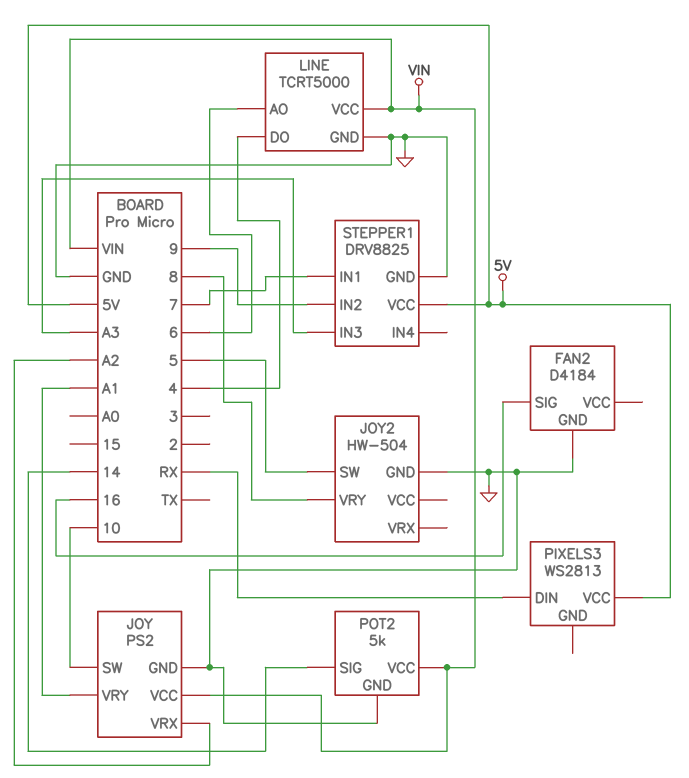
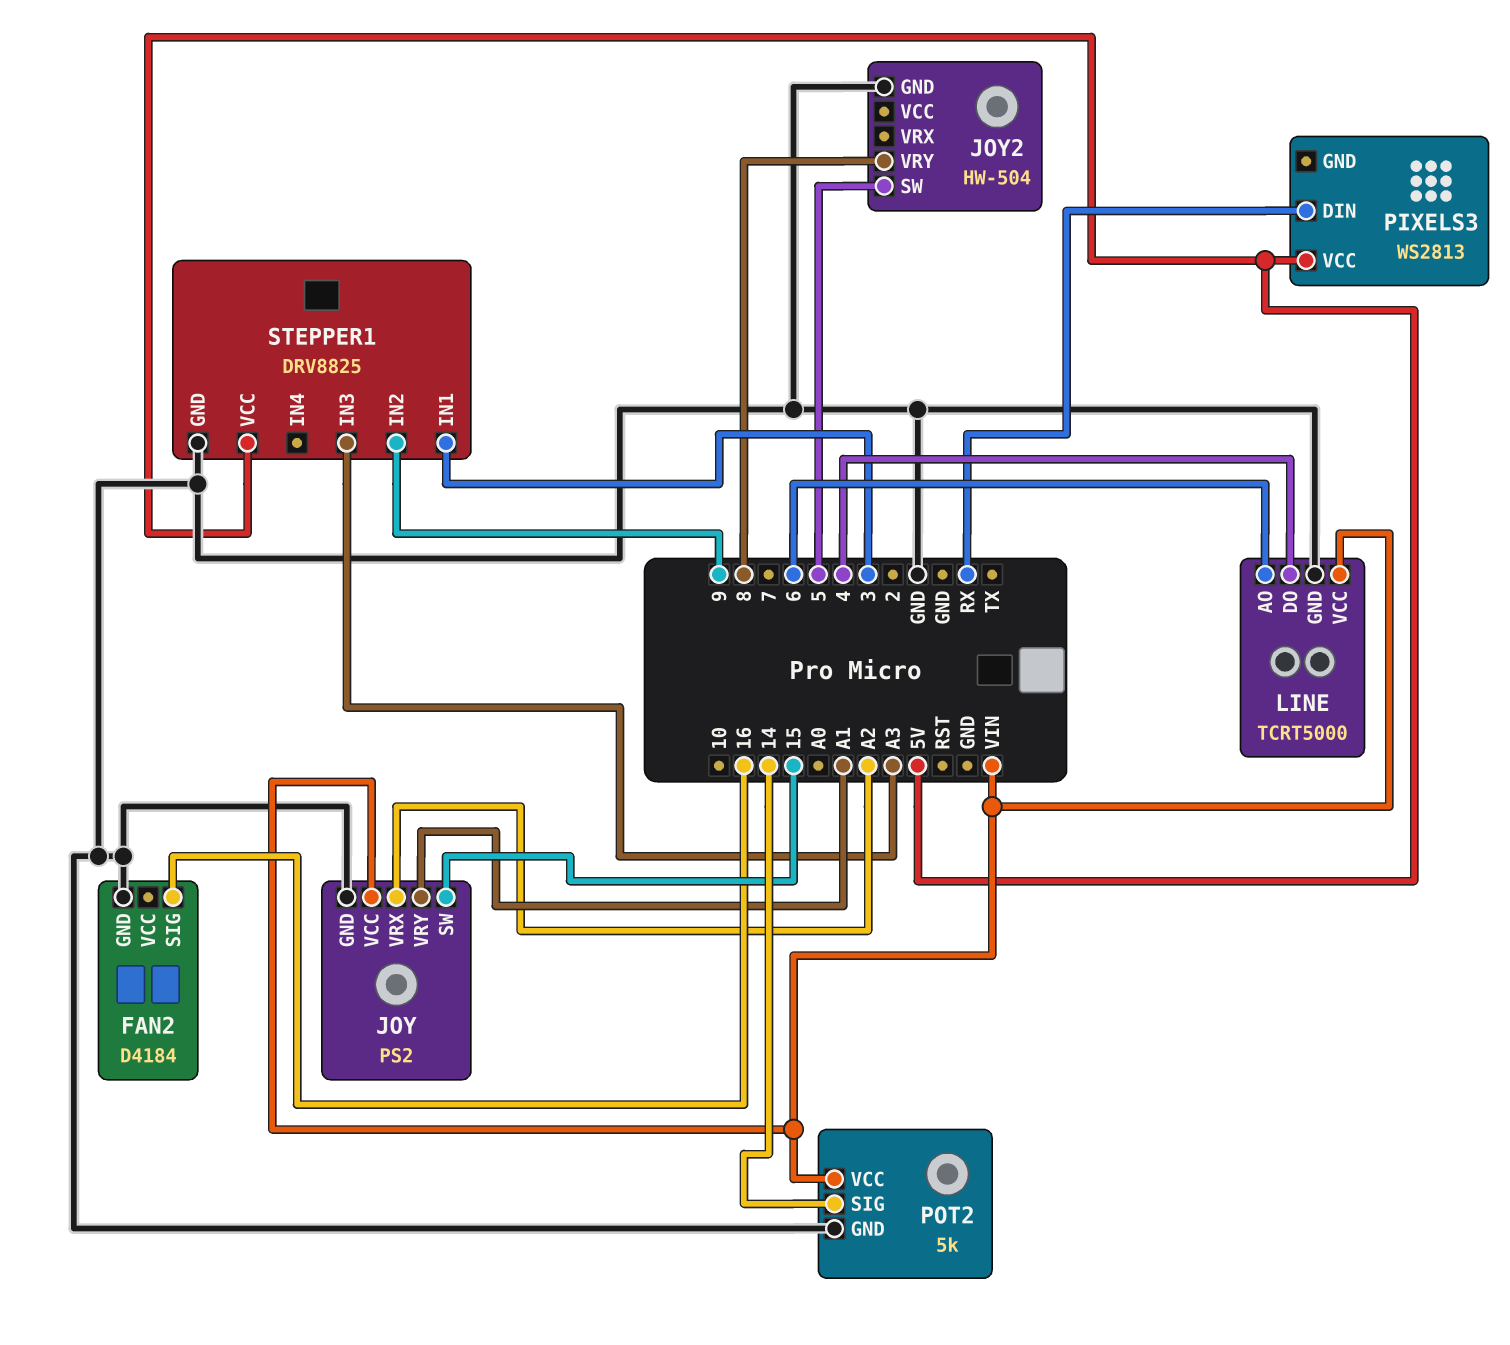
JOY pin SW: 10 -> 15
STEPPER1 pin IN1: 7 -> 3

